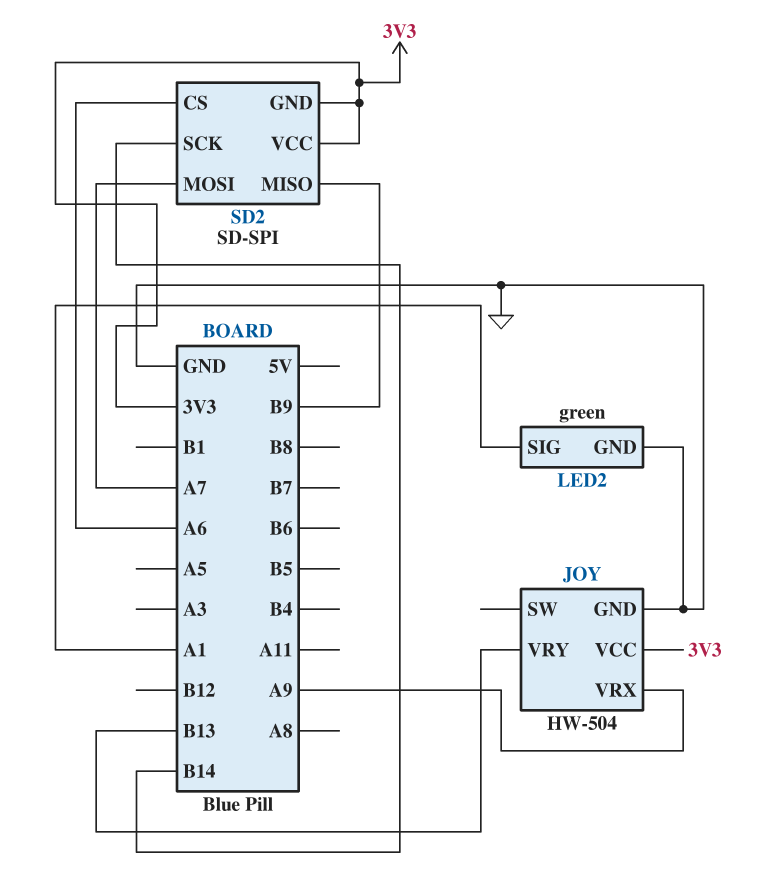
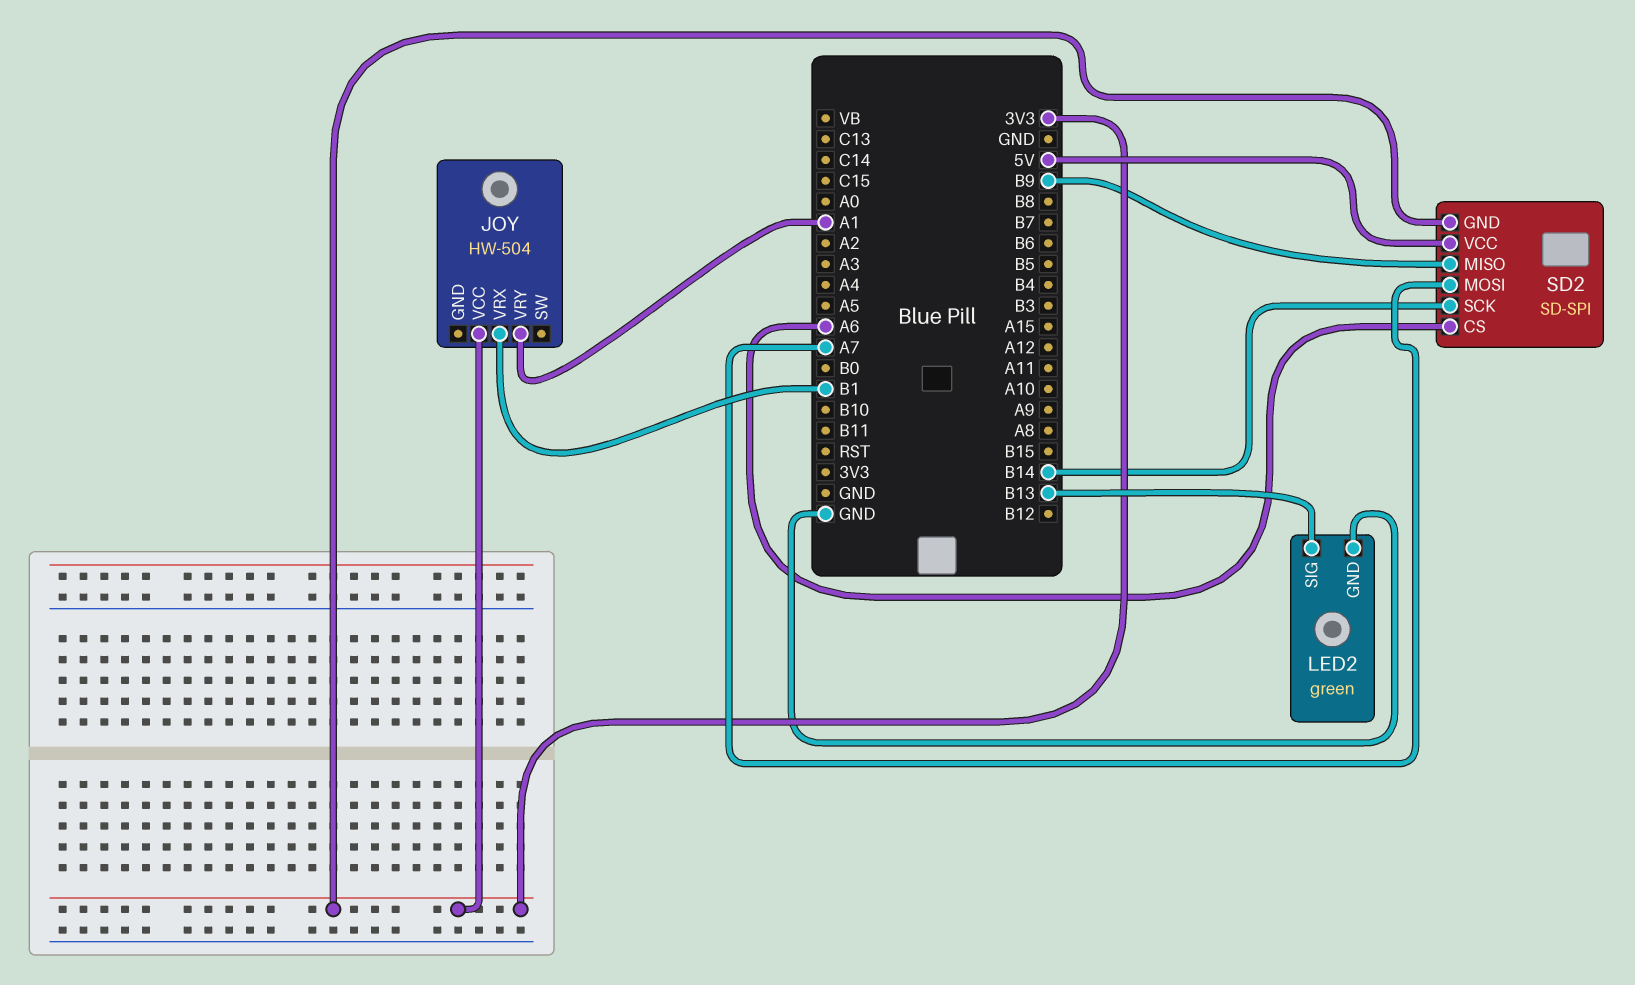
JOY pin GND: GND -> none
JOY pin VRX: A9 -> B1
JOY pin VRY: B13 -> A1
LED2 pin SIG: A1 -> B13
SD2 pin VCC: 3V3 -> 5V

